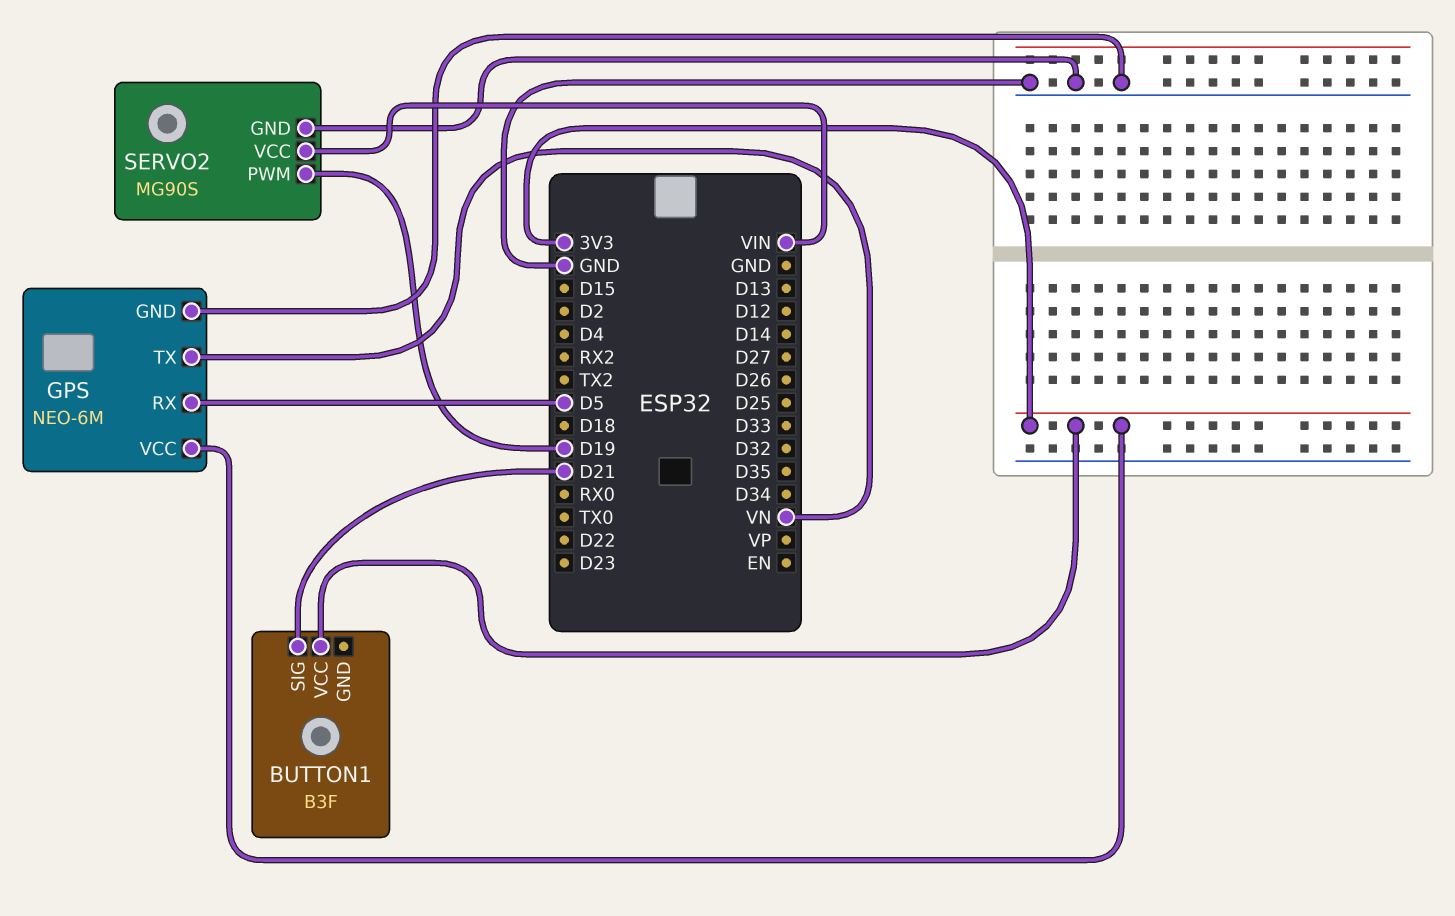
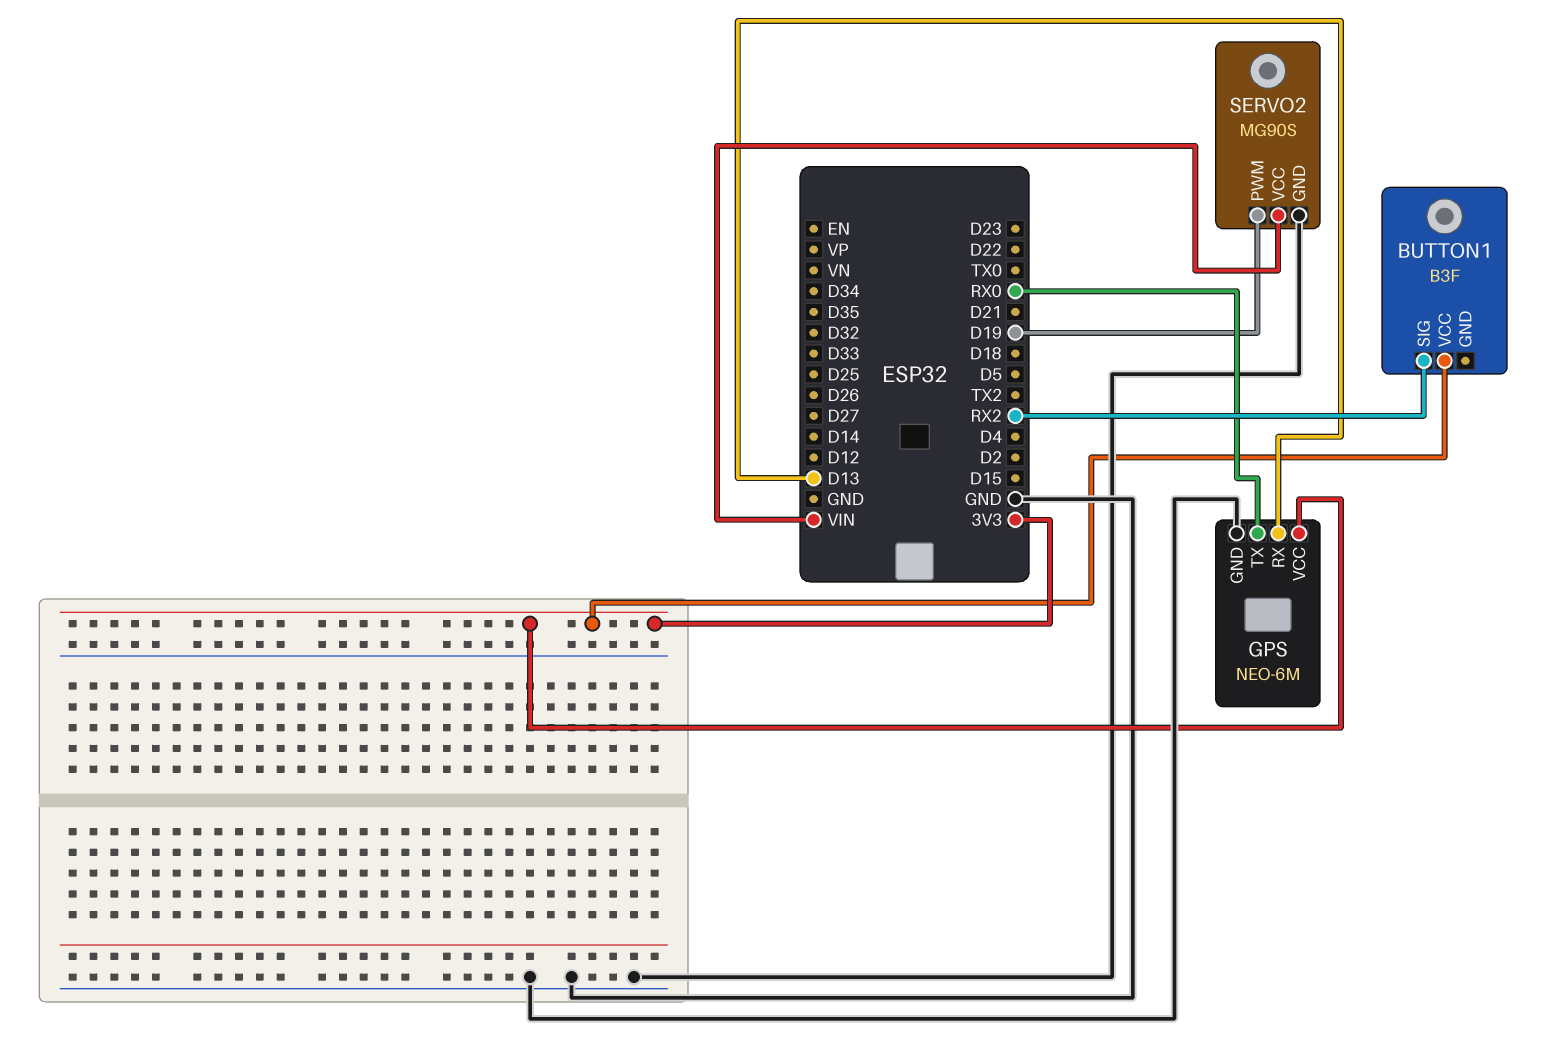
BUTTON1 pin SIG: D21 -> RX2
GPS pin RX: D5 -> D13
GPS pin TX: VN -> RX0

